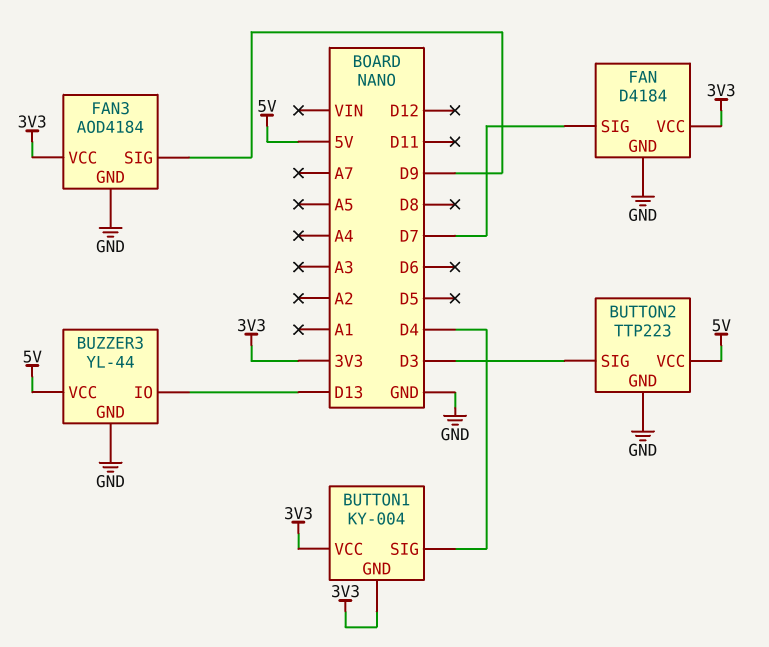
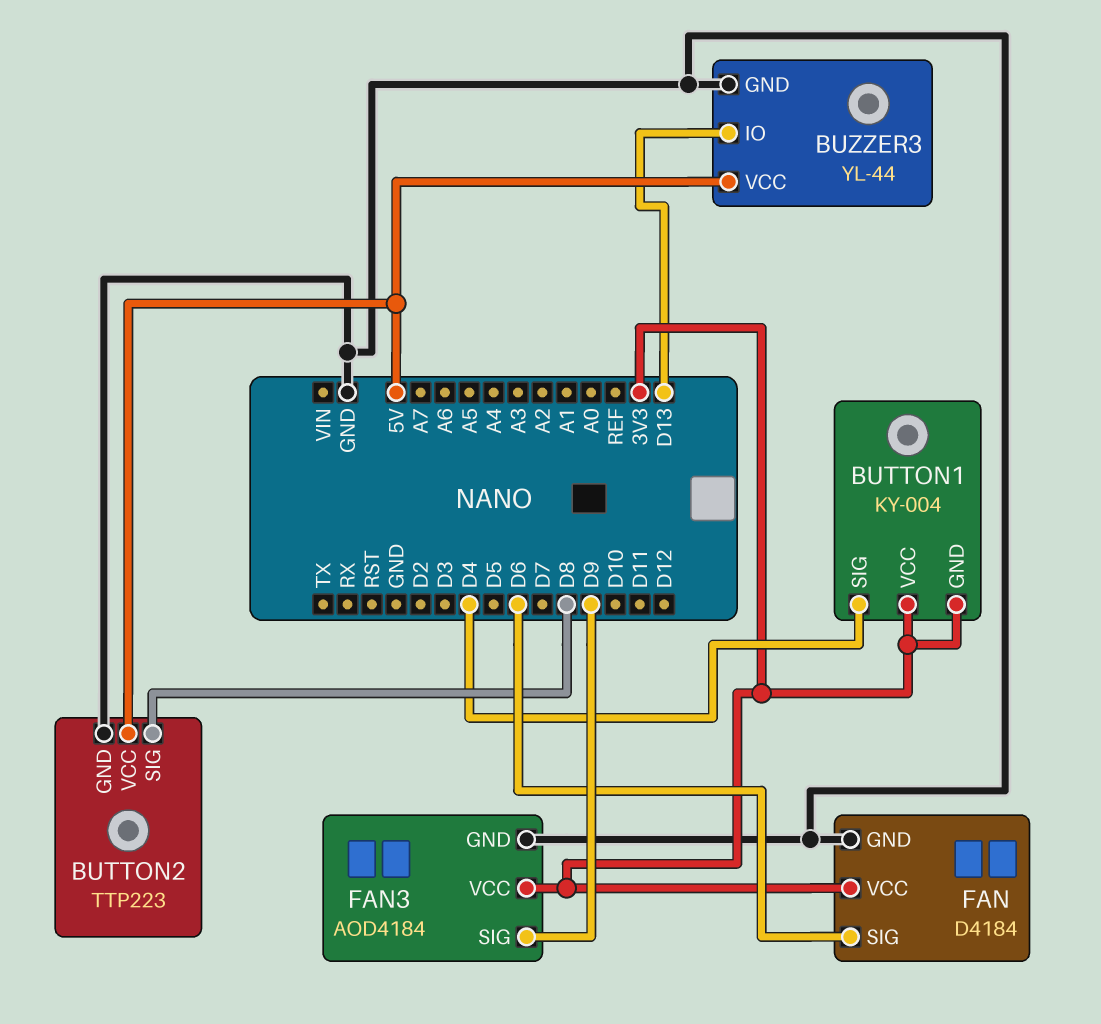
BUTTON2 pin SIG: D3 -> D8
FAN pin SIG: D7 -> D6

